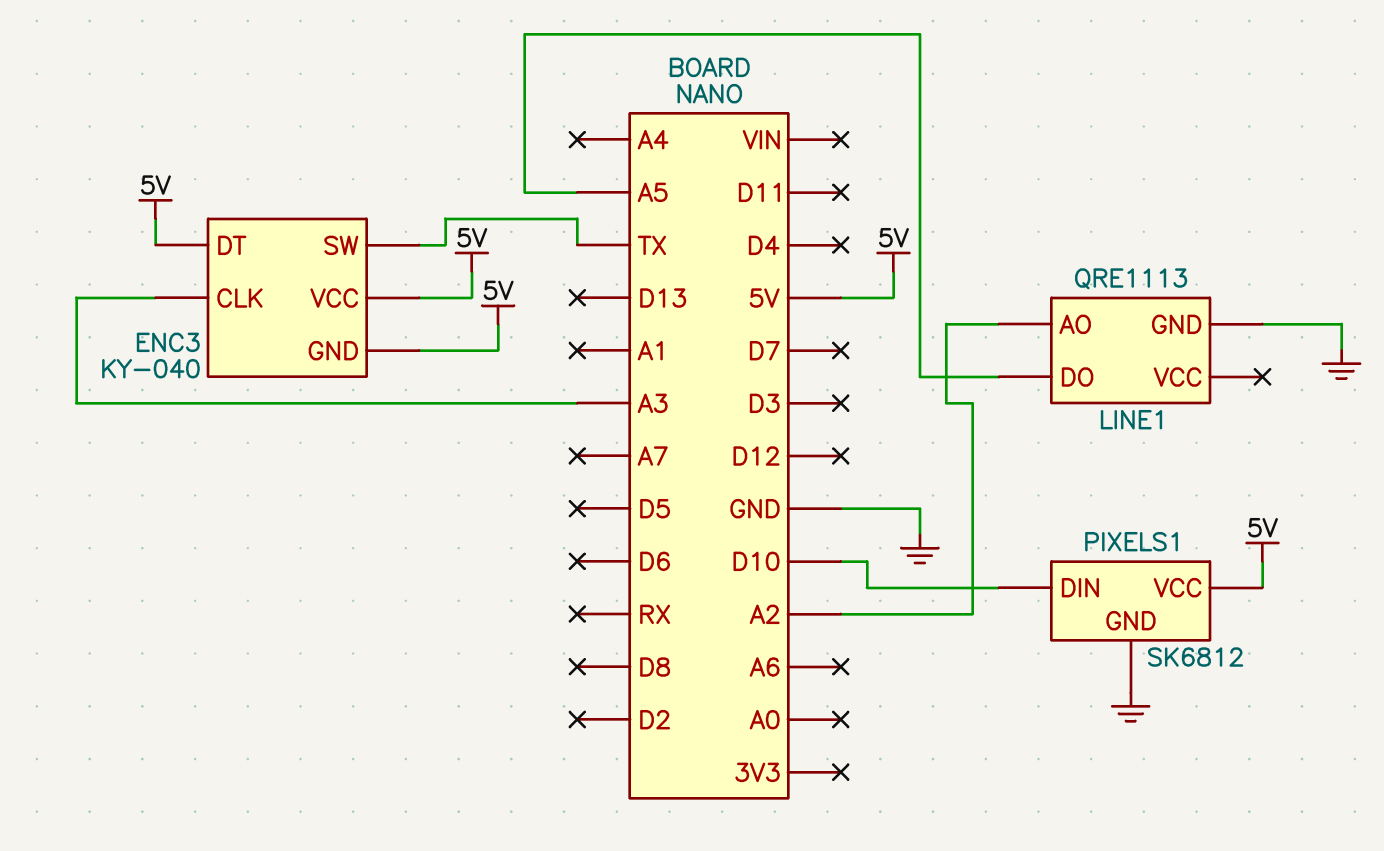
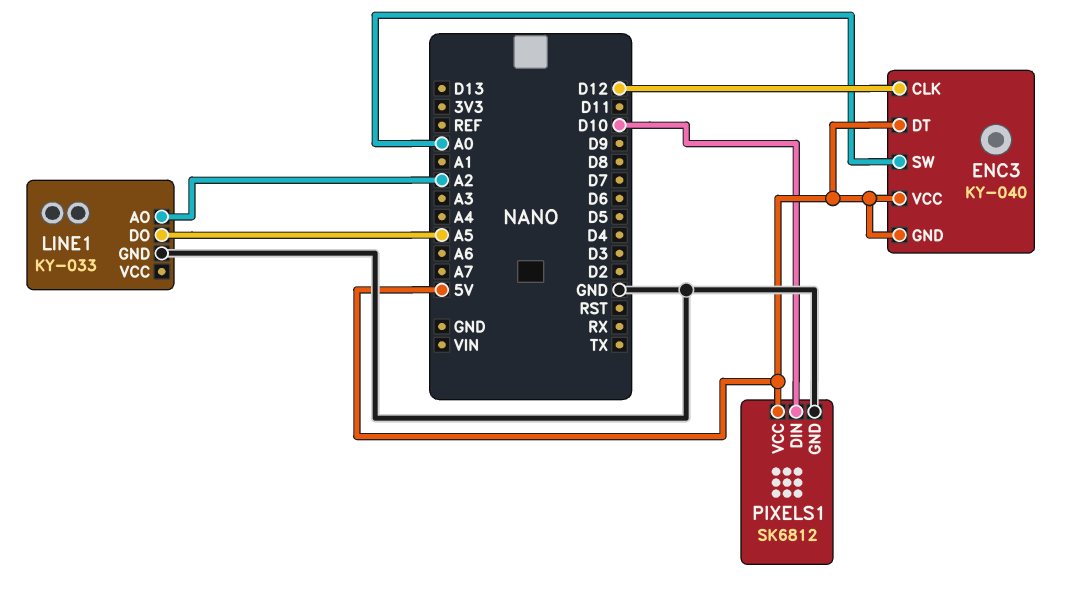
ENC3 pin CLK: A3 -> D12
ENC3 pin SW: TX -> A0
LINE1: QRE1113 -> KY-033

